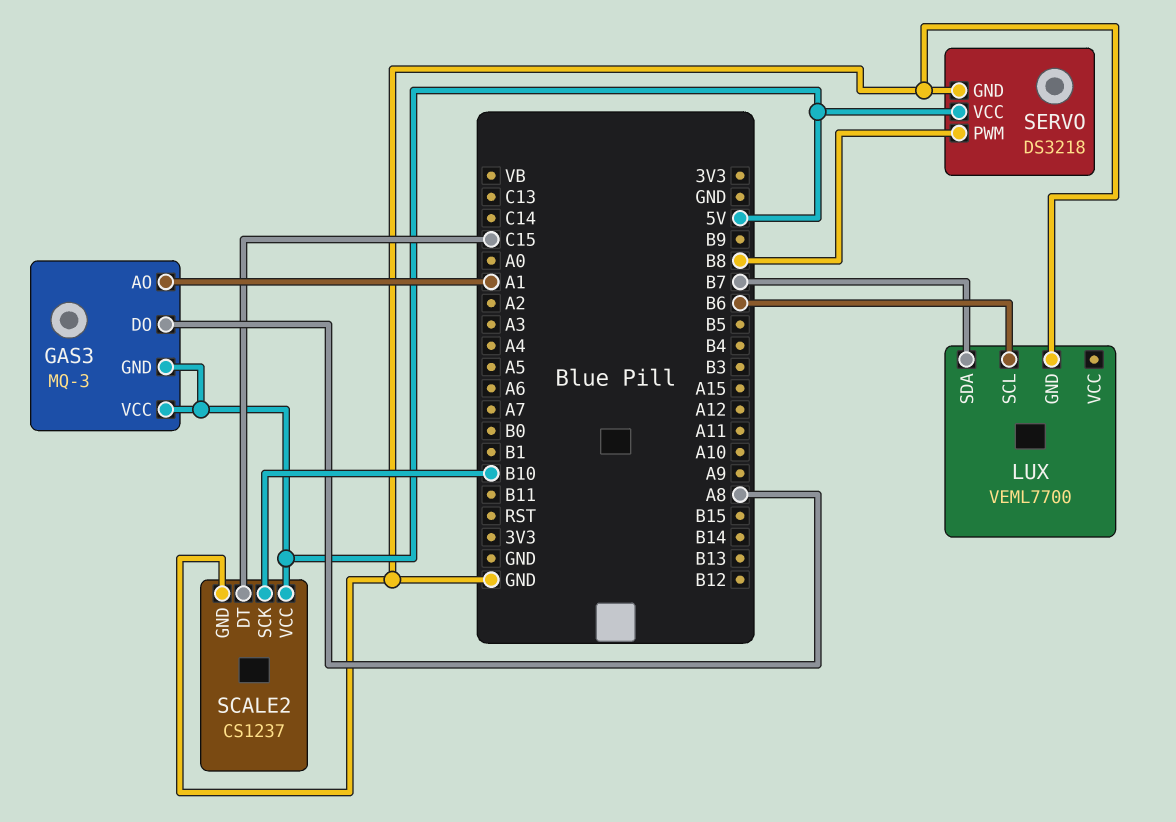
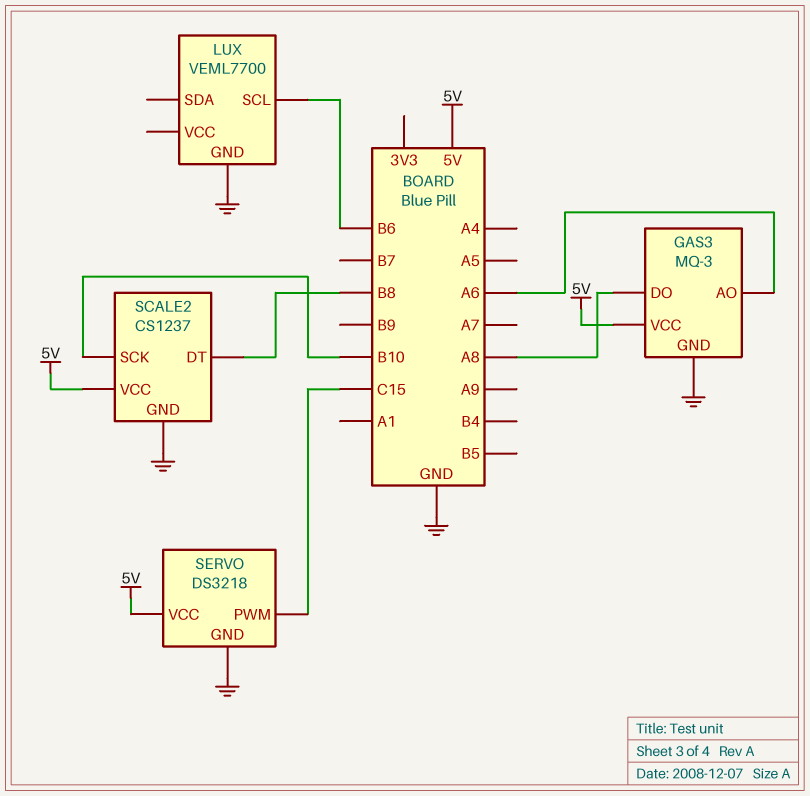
GAS3 pin AO: A1 -> A6
GAS3 pin GND: 5V -> GND
LUX pin SDA: B7 -> none
SCALE2 pin DT: C15 -> B8
SERVO pin PWM: B8 -> C15

